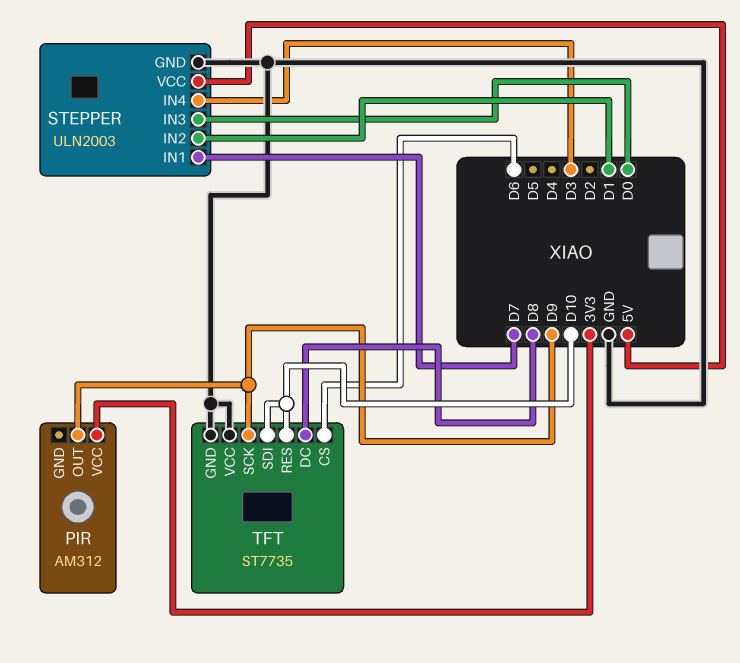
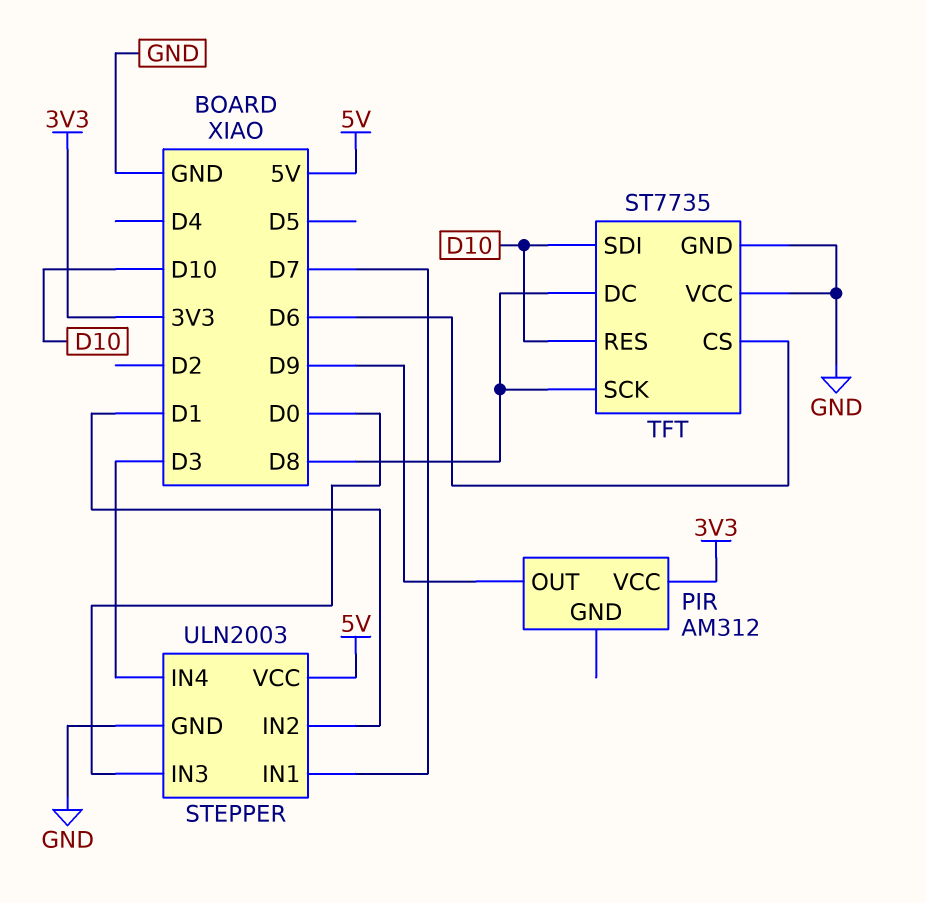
TFT pin SCK: D9 -> D8

